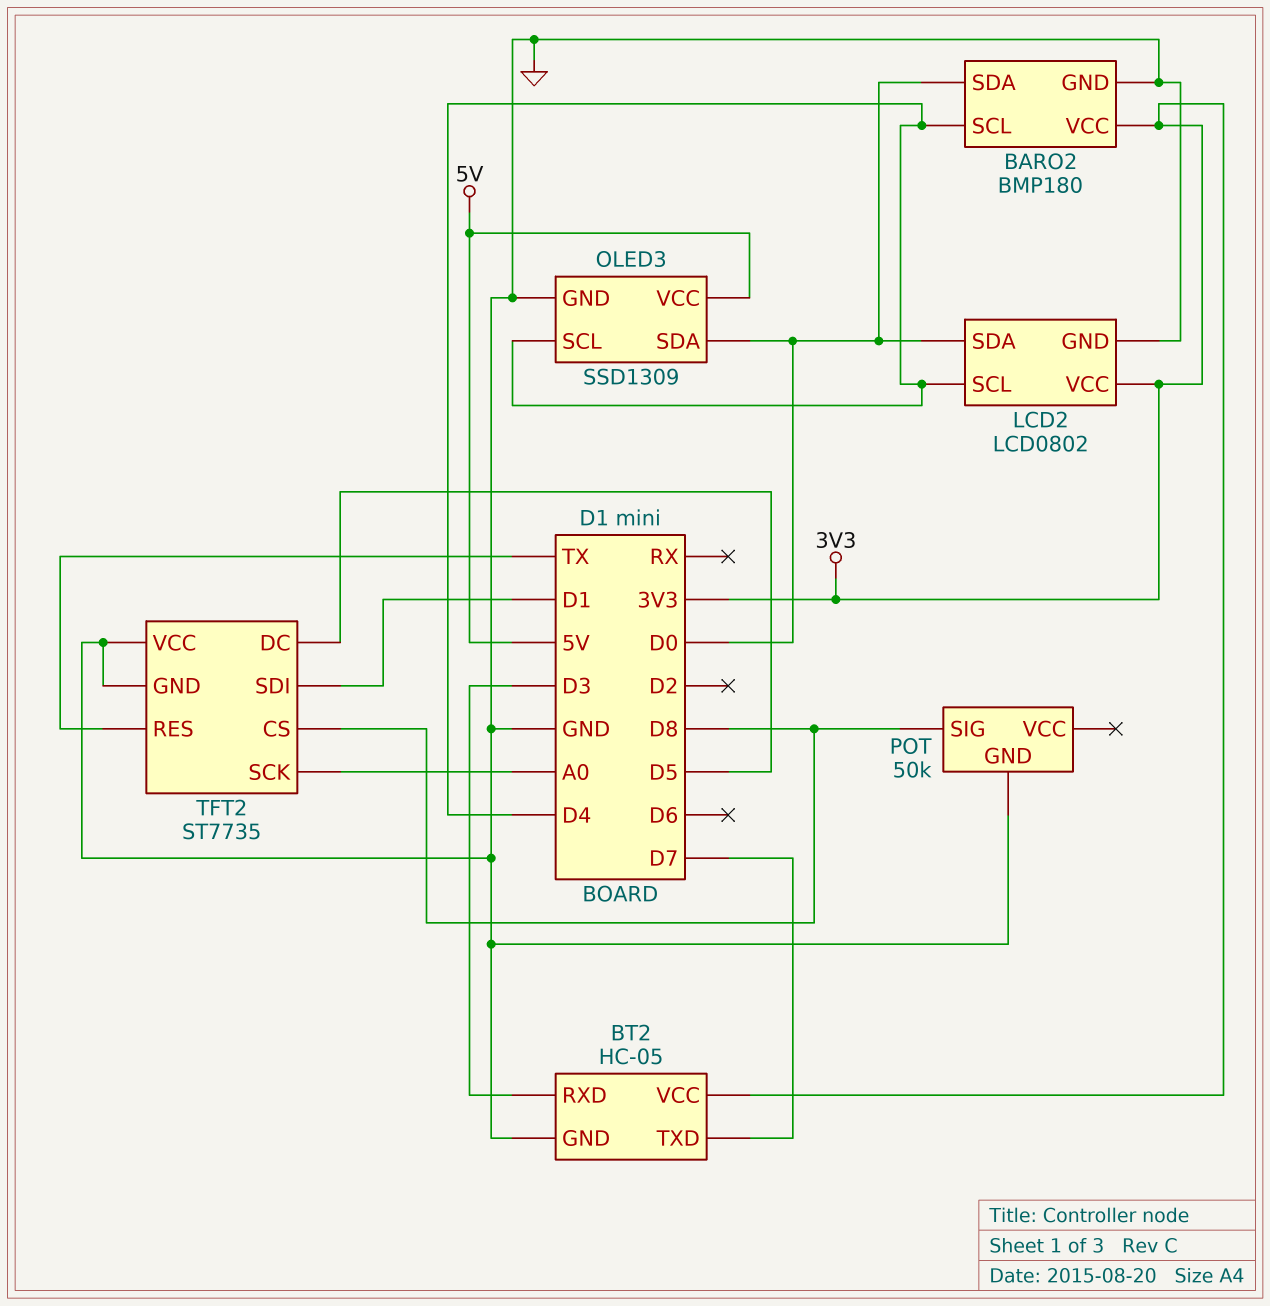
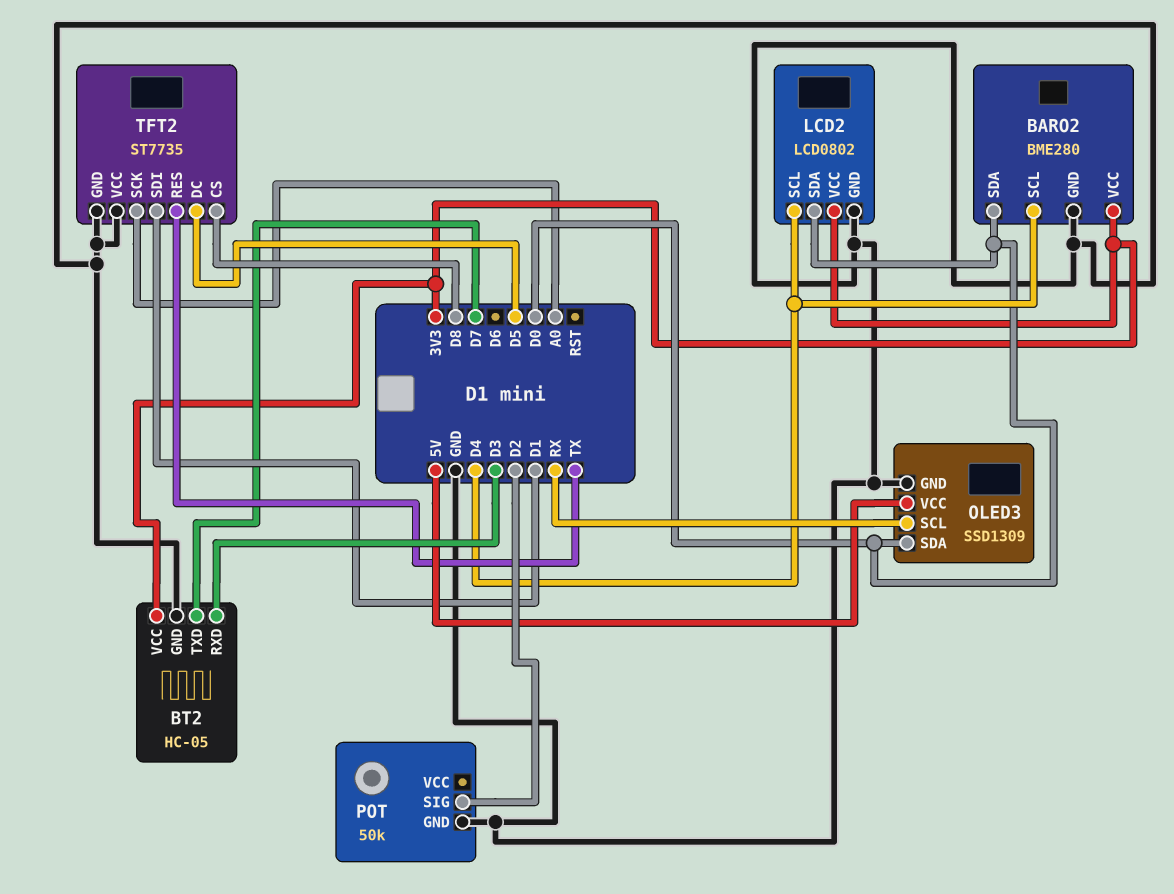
BARO2: BMP180 -> BME280
OLED3 pin SCL: D4 -> RX
POT pin SIG: D8 -> D2

